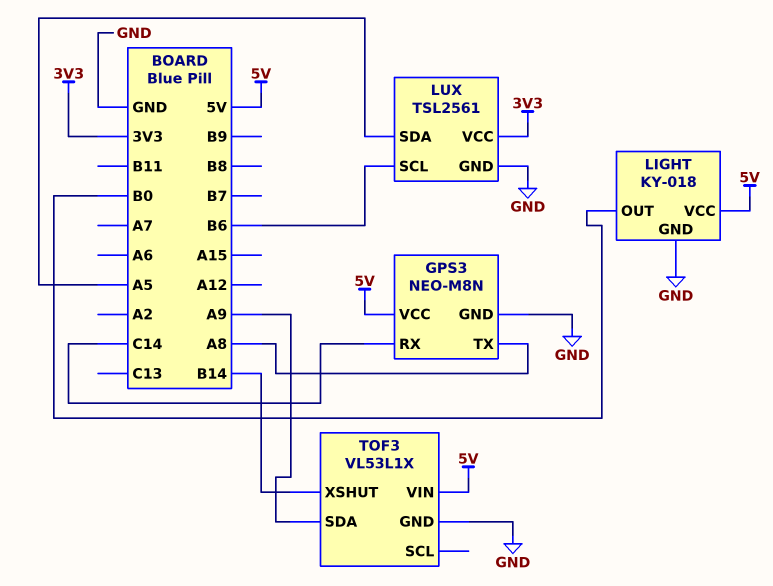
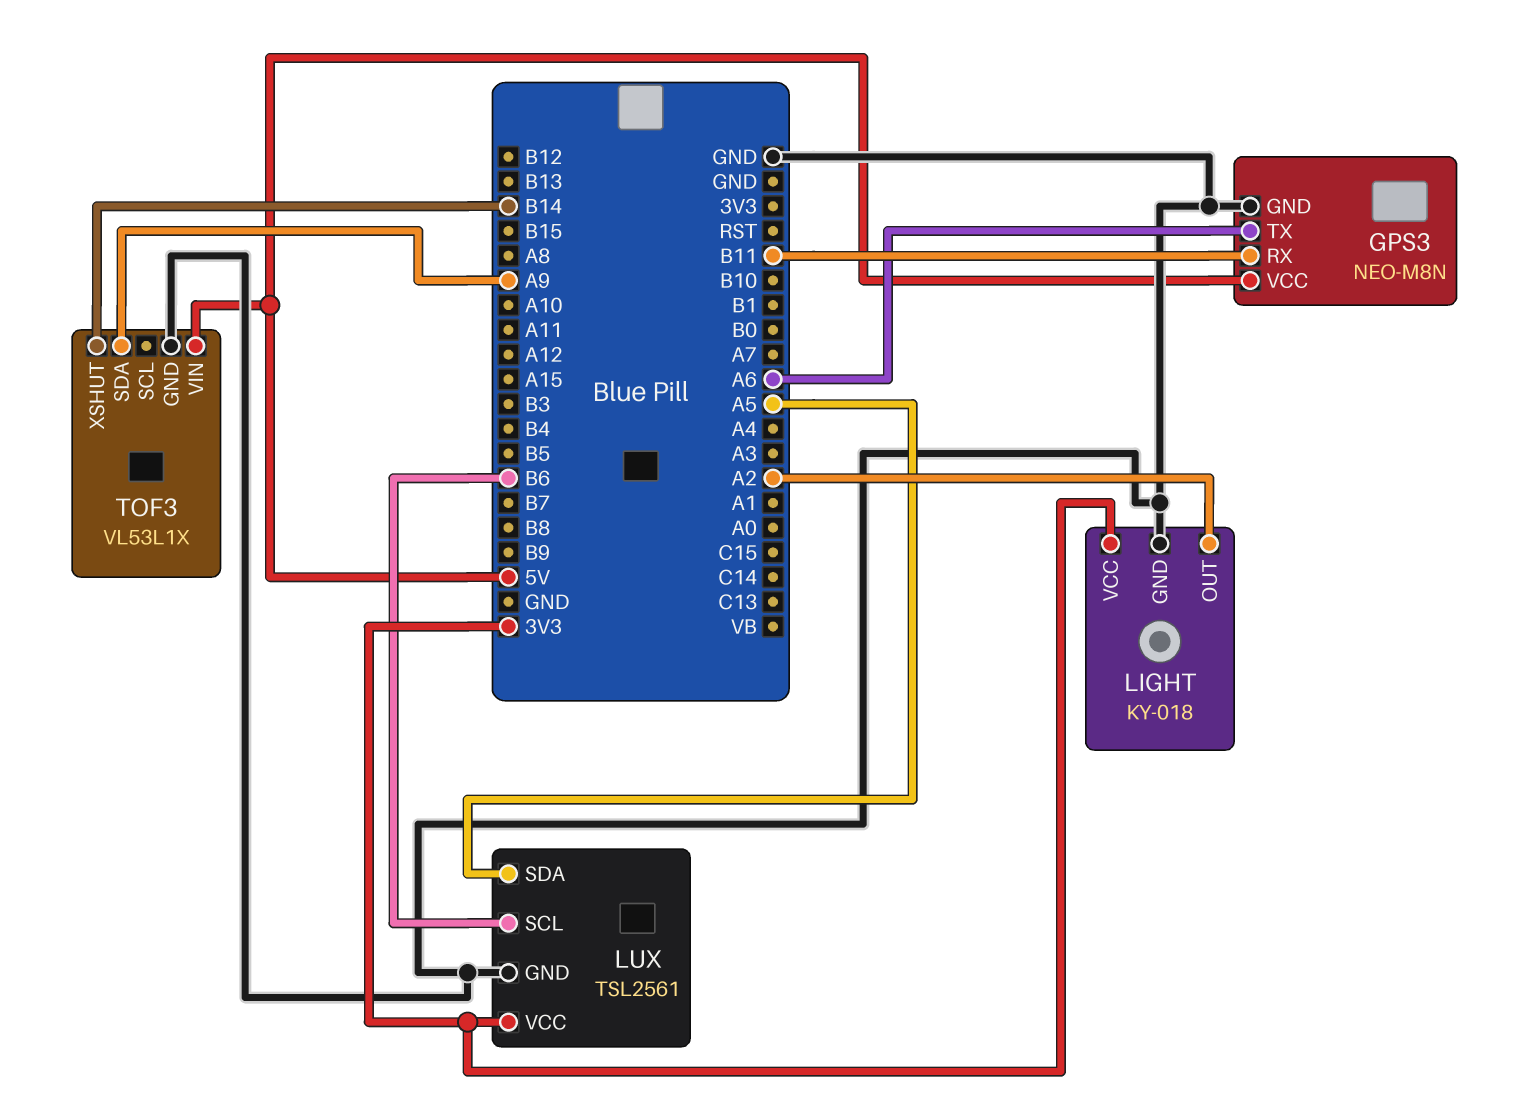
GPS3 pin RX: C14 -> B11
GPS3 pin TX: A8 -> A6
LIGHT pin OUT: B0 -> A2
LIGHT pin VCC: 5V -> 3V3

